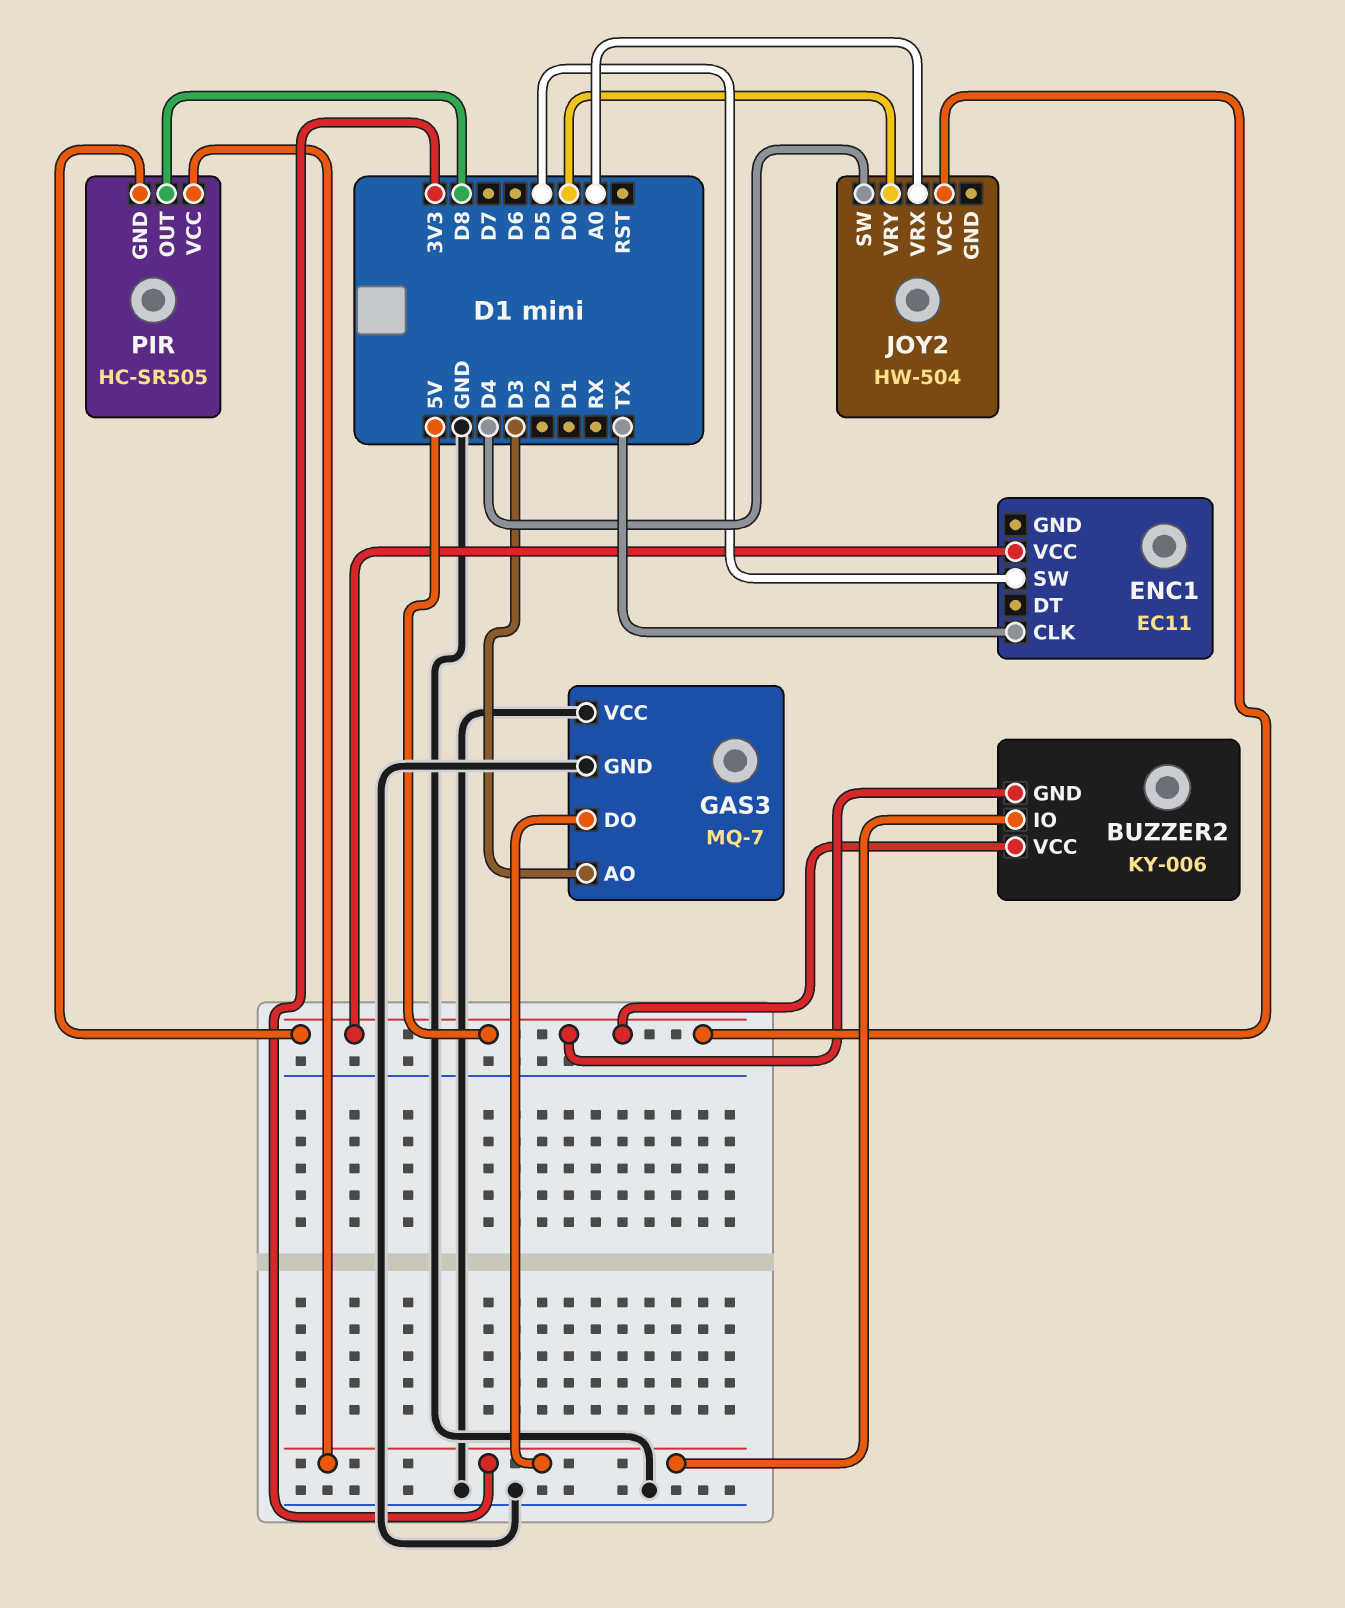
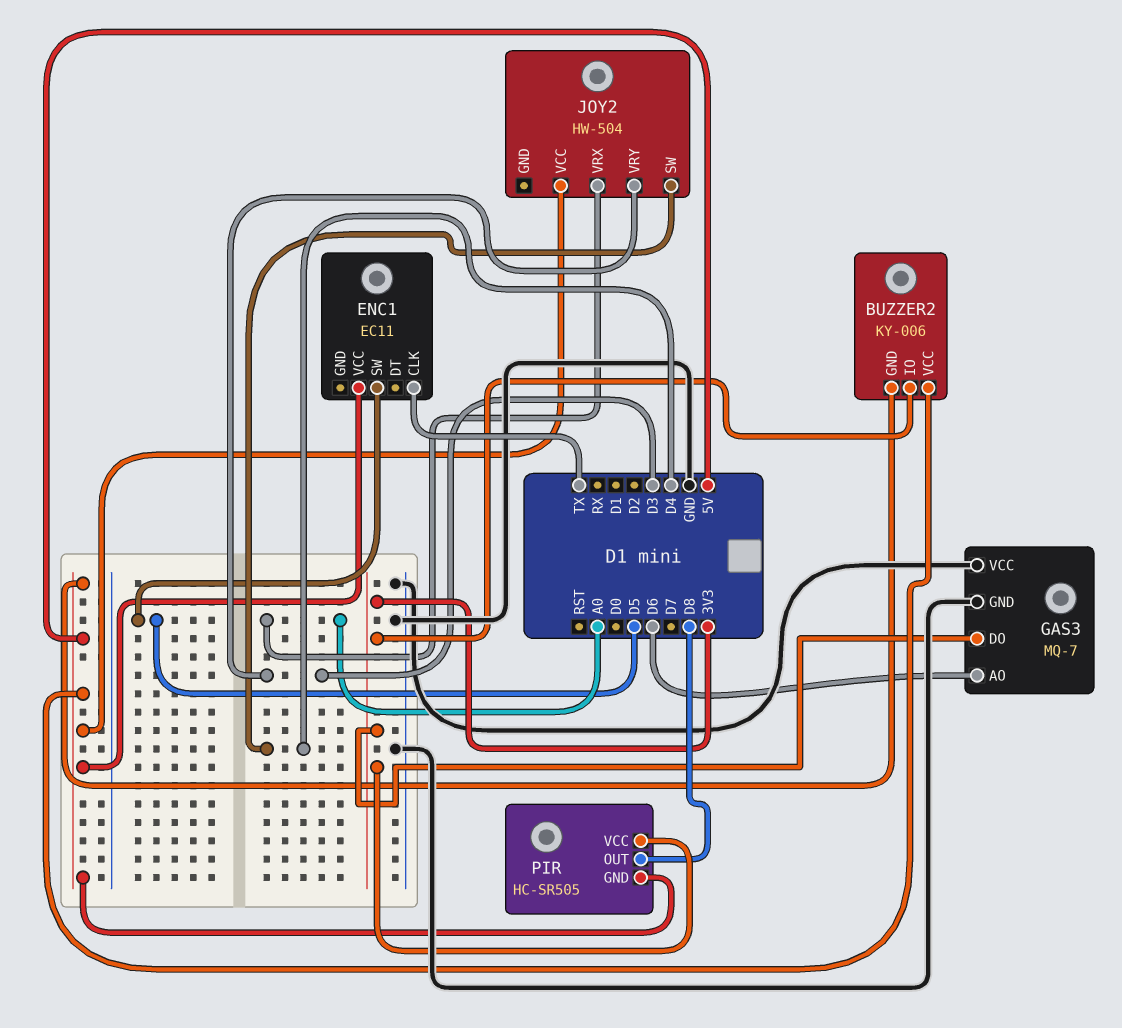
GAS3 pin AO: D3 -> D6
JOY2 pin VRY: D0 -> D3

